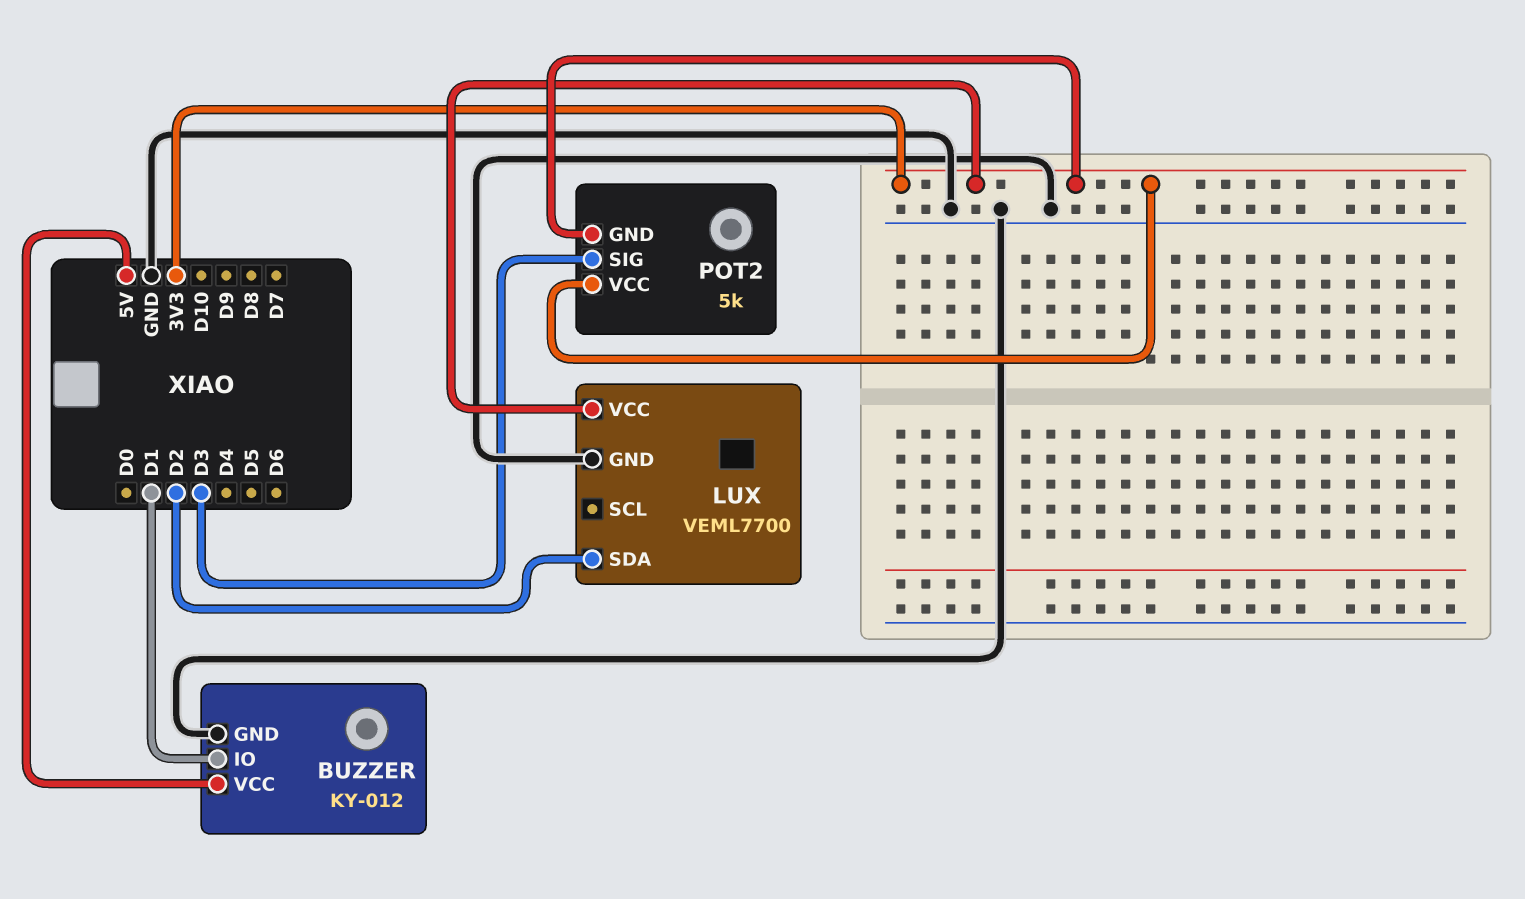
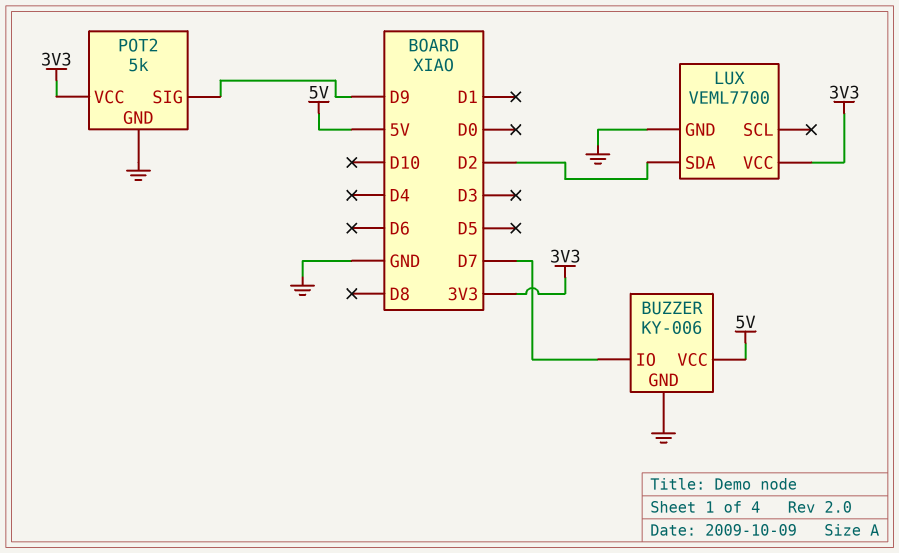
BUZZER: KY-012 -> KY-006
BUZZER pin IO: D1 -> D7
POT2 pin GND: 3V3 -> GND
POT2 pin SIG: D3 -> D9

